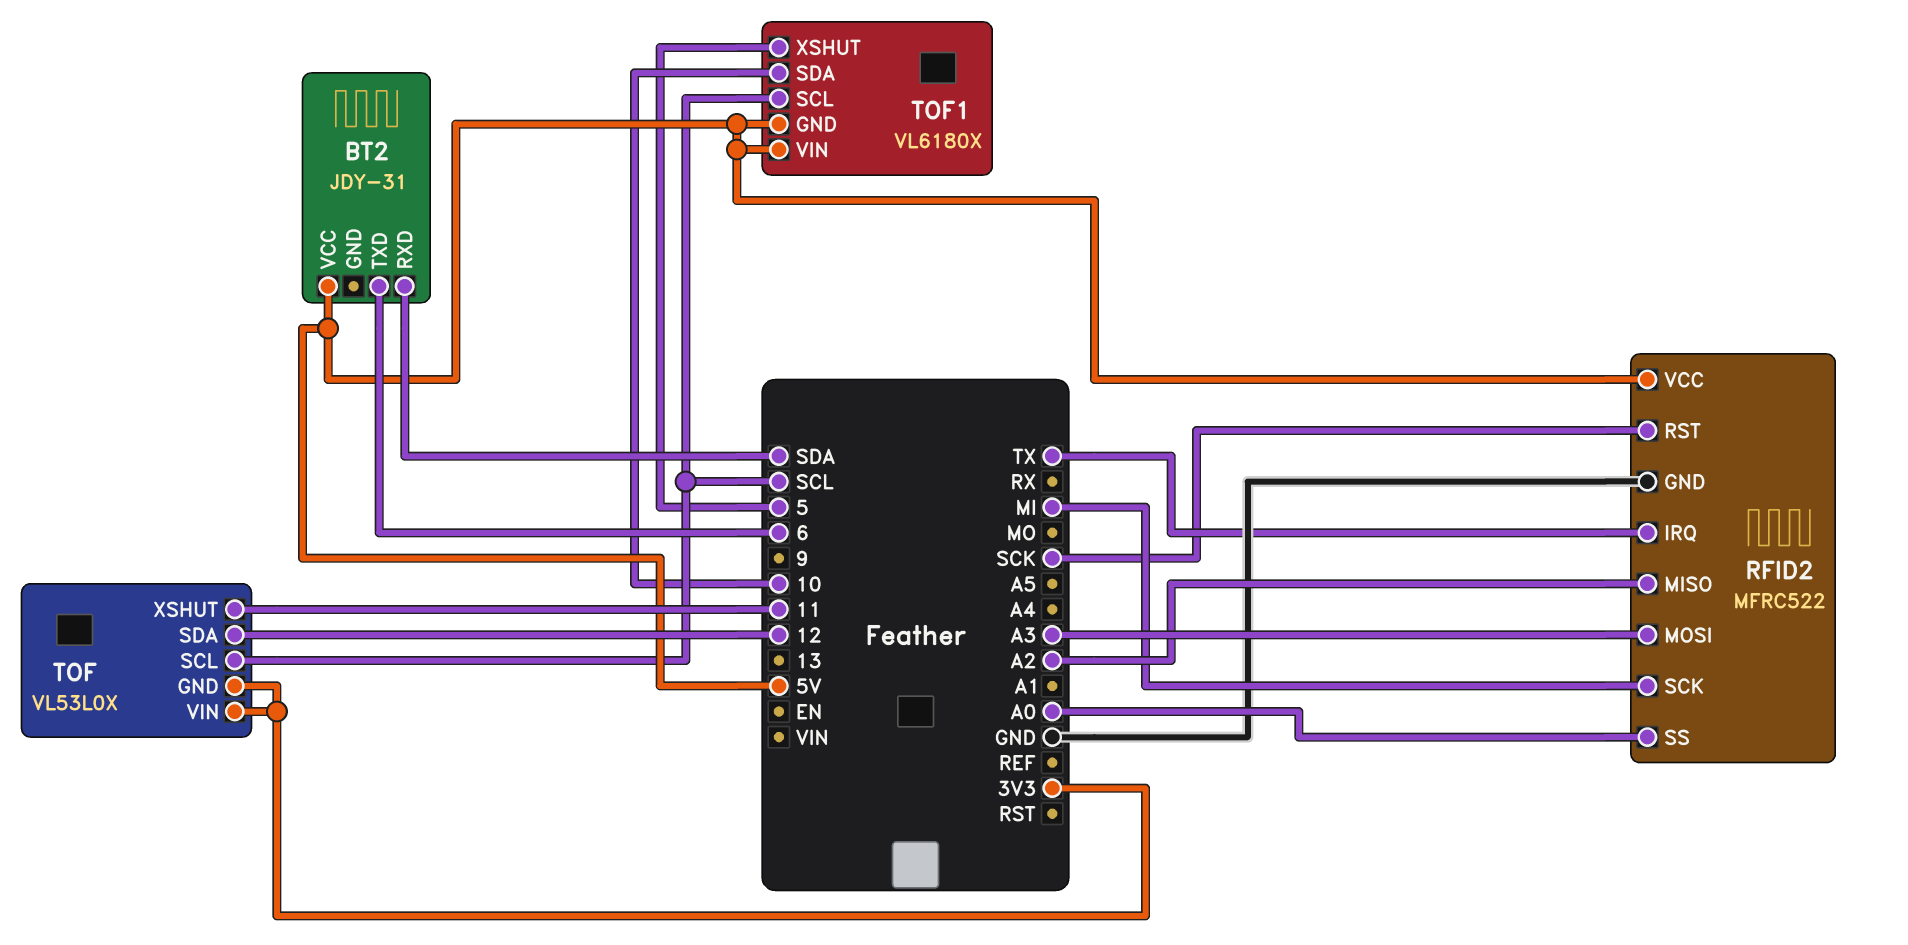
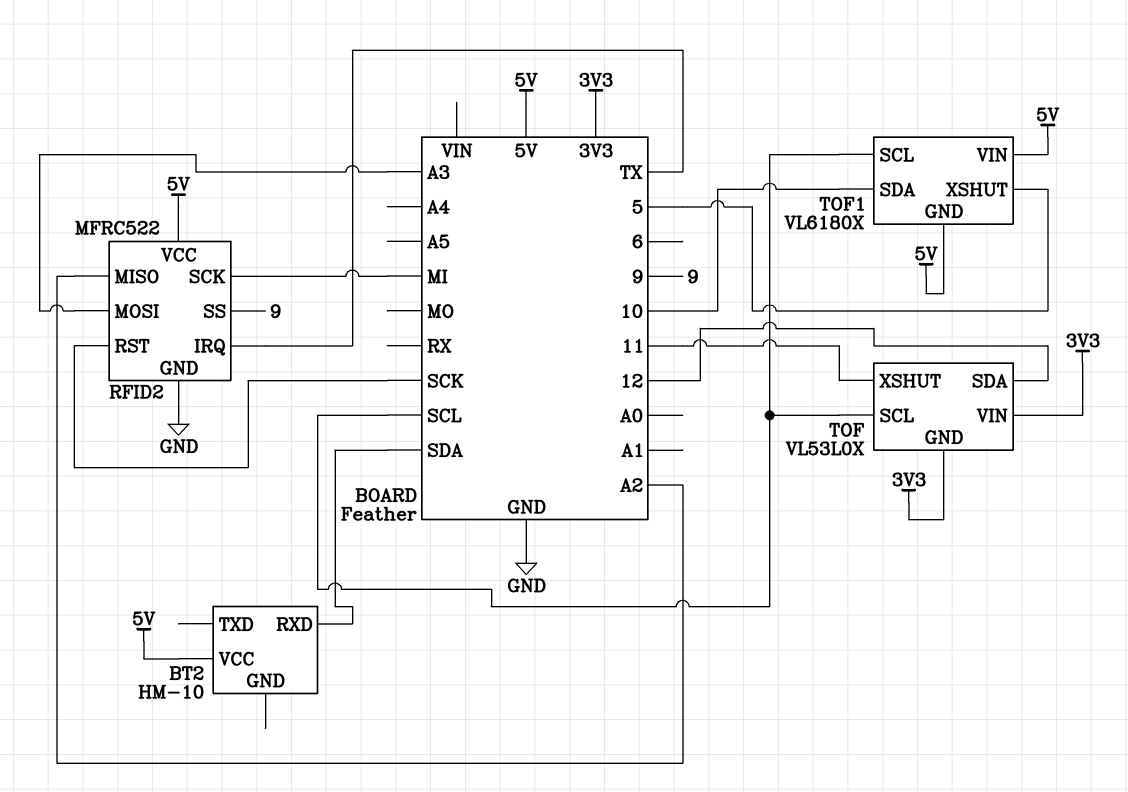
BT2: JDY-31 -> HM-10
BT2 pin TXD: 6 -> none
RFID2 pin SS: A0 -> 9

